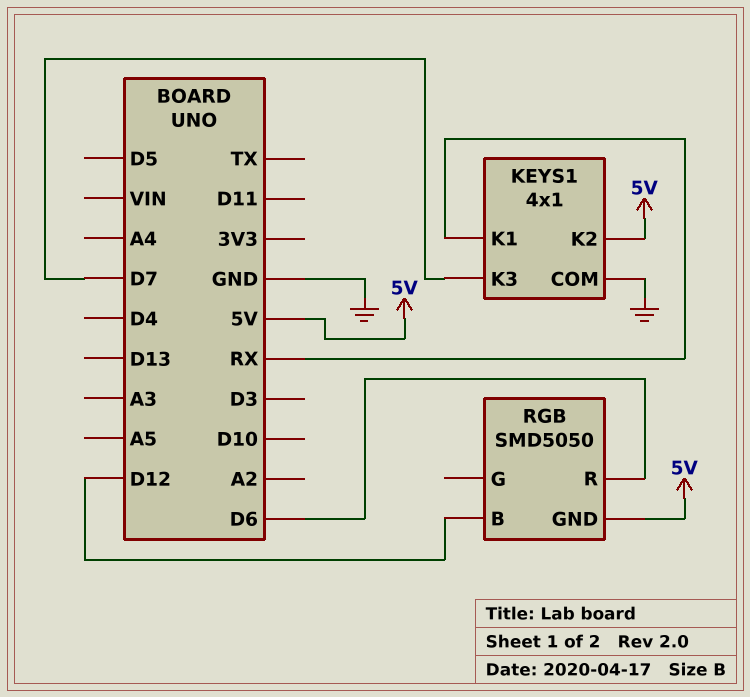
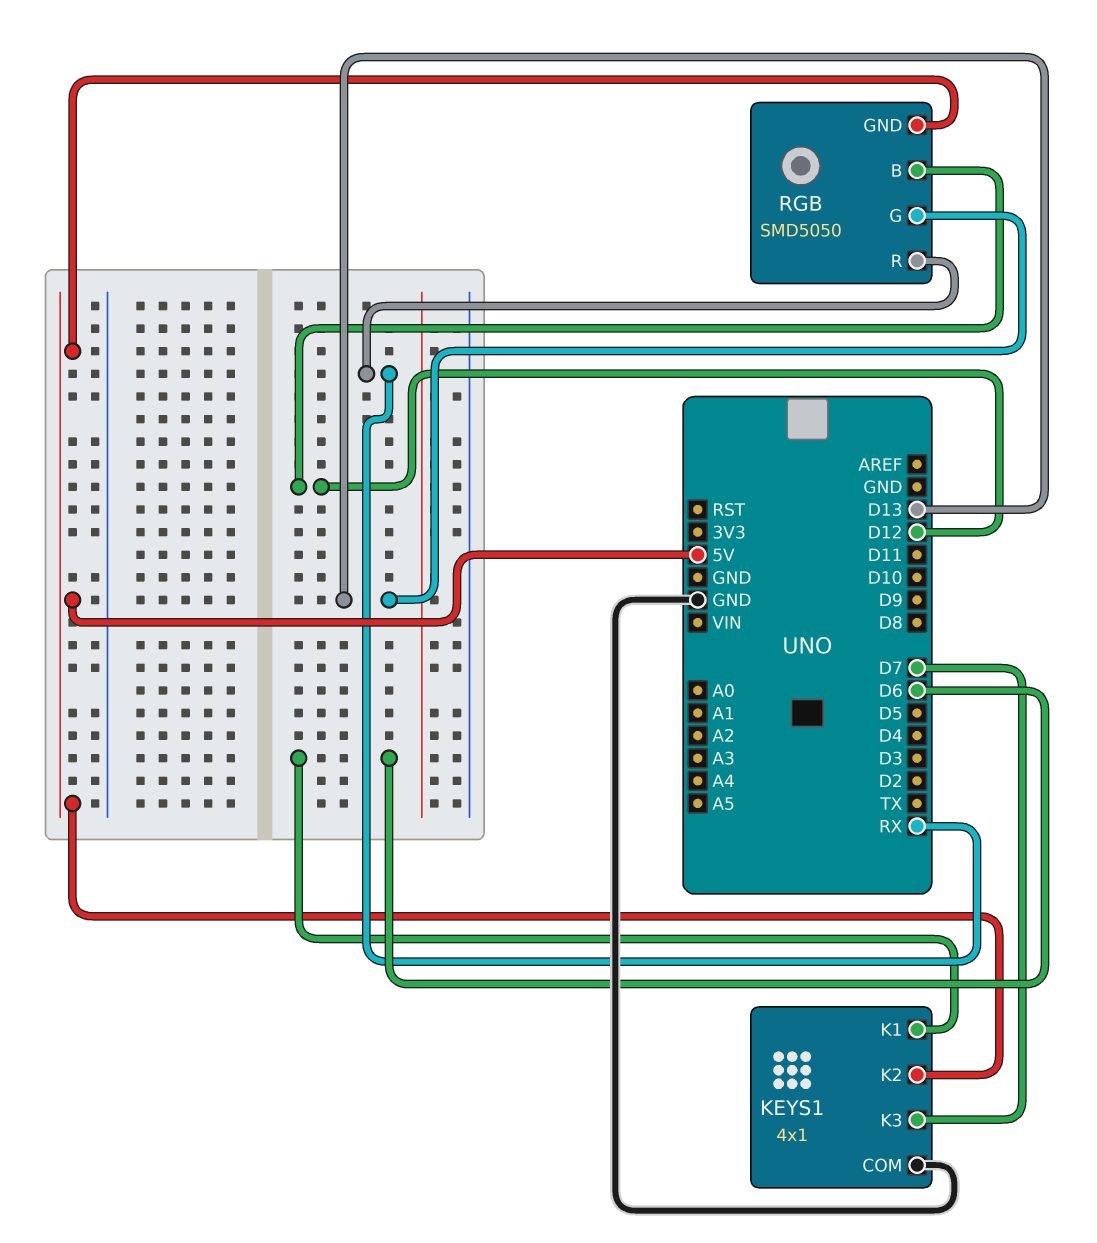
KEYS1 pin K1: RX -> D6
RGB pin G: none -> D13
RGB pin R: D6 -> RX

